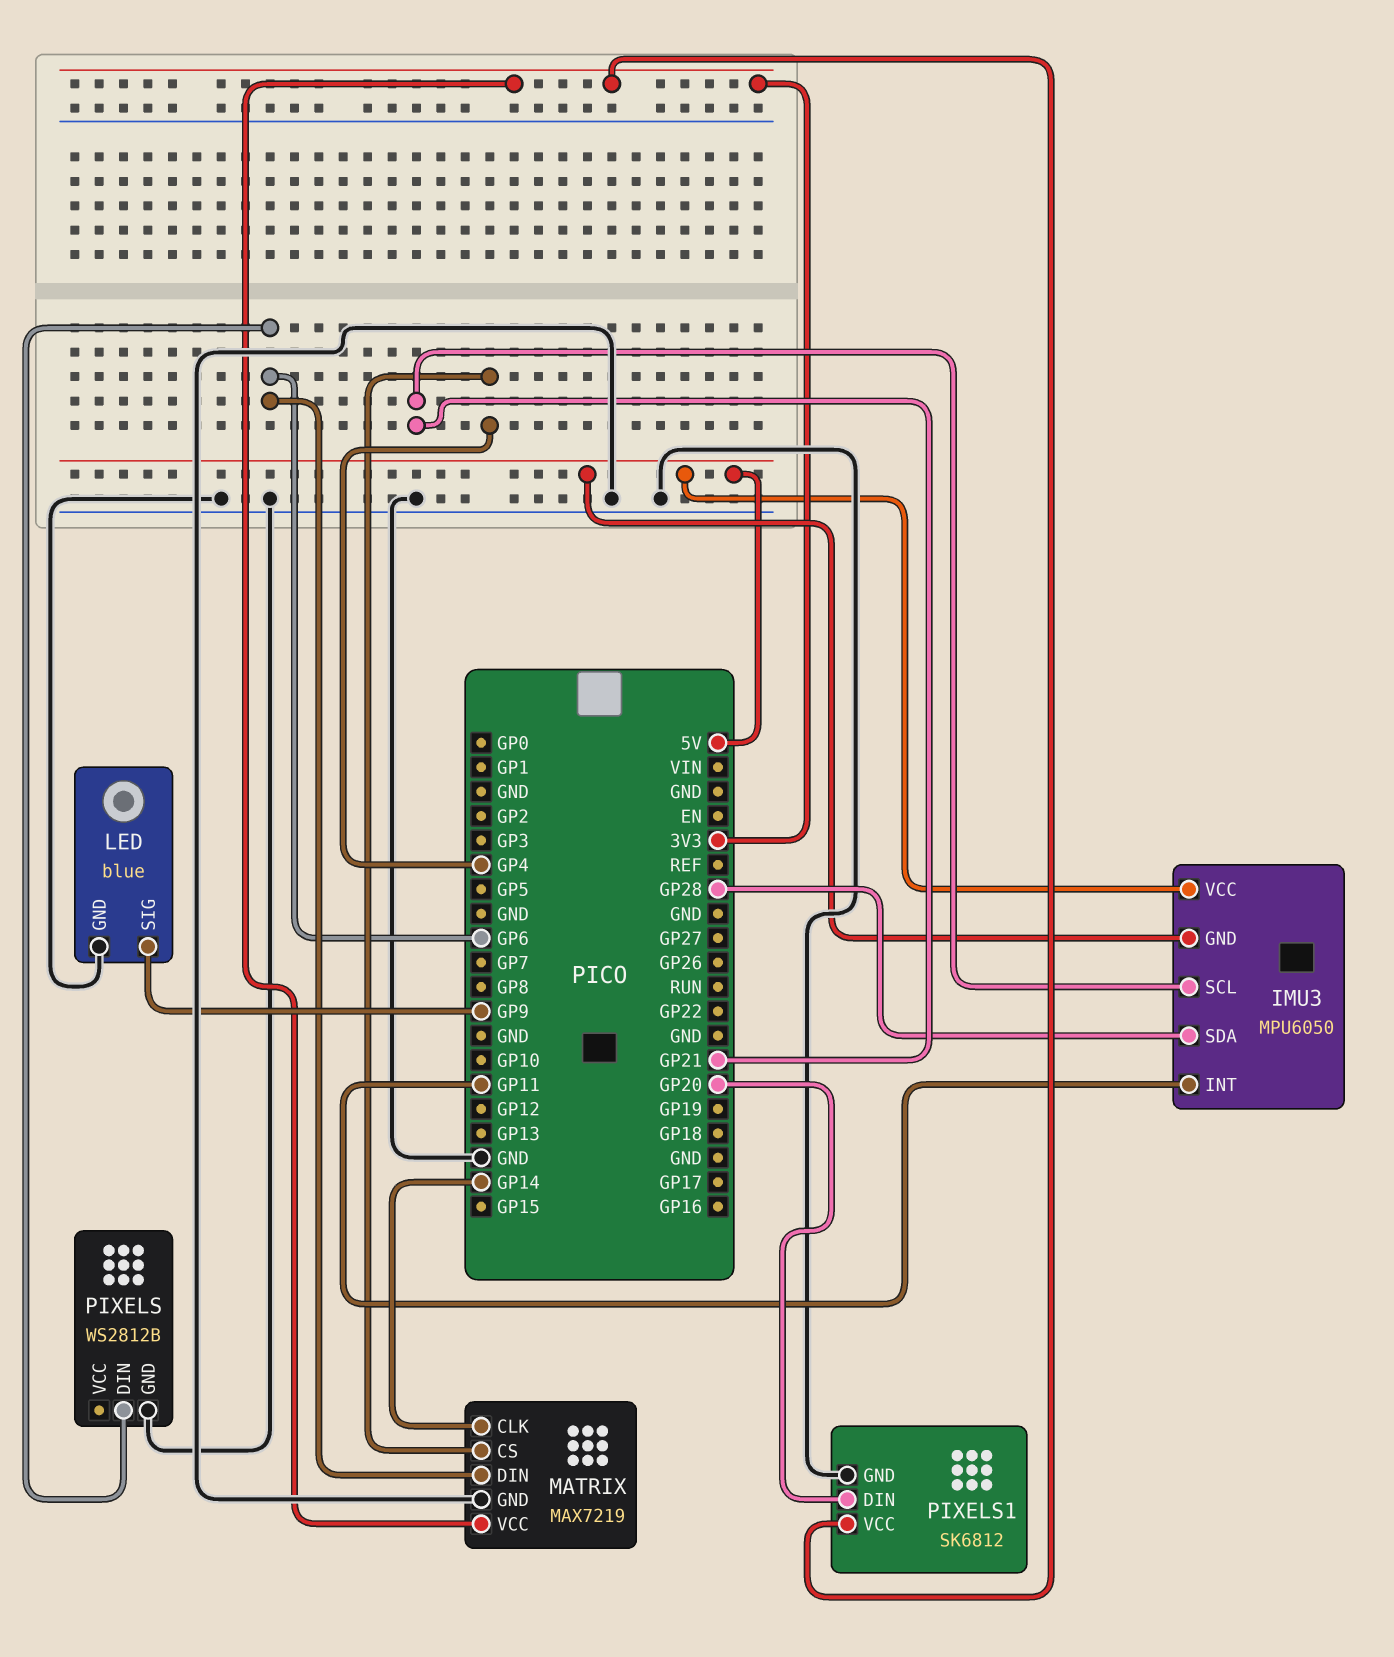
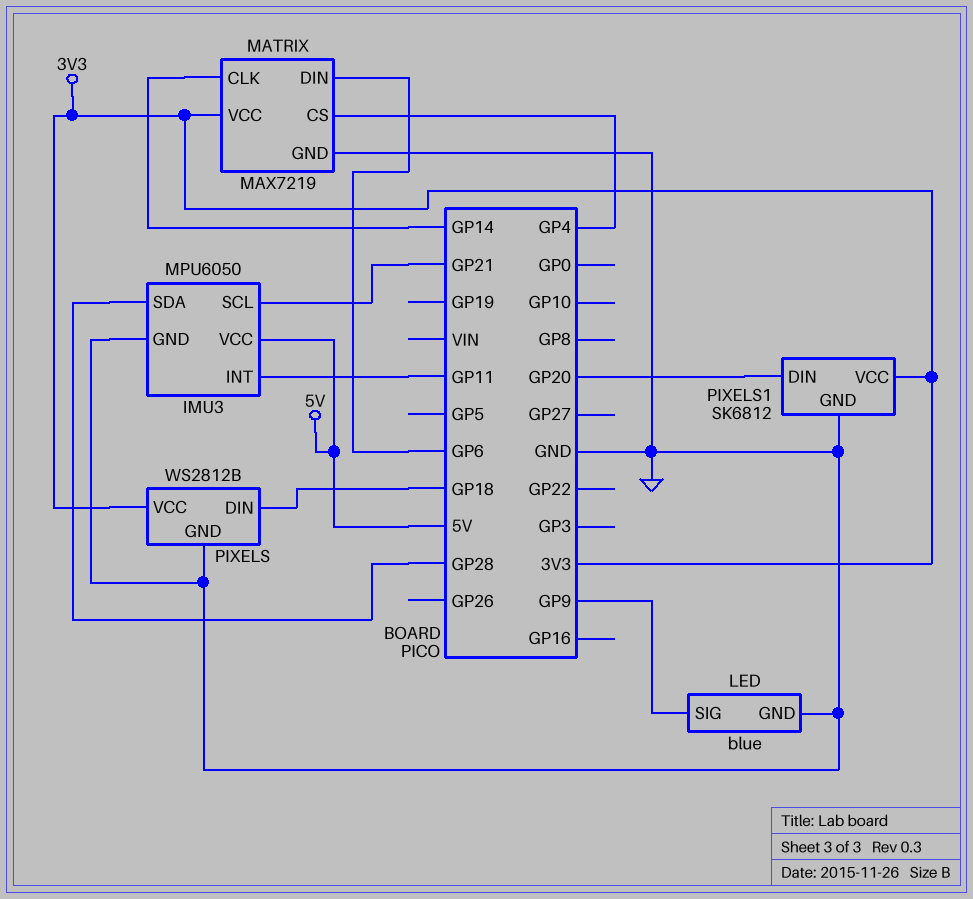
IMU3 pin GND: 5V -> GND
PIXELS pin DIN: GP6 -> GP18
PIXELS pin VCC: none -> 3V3

